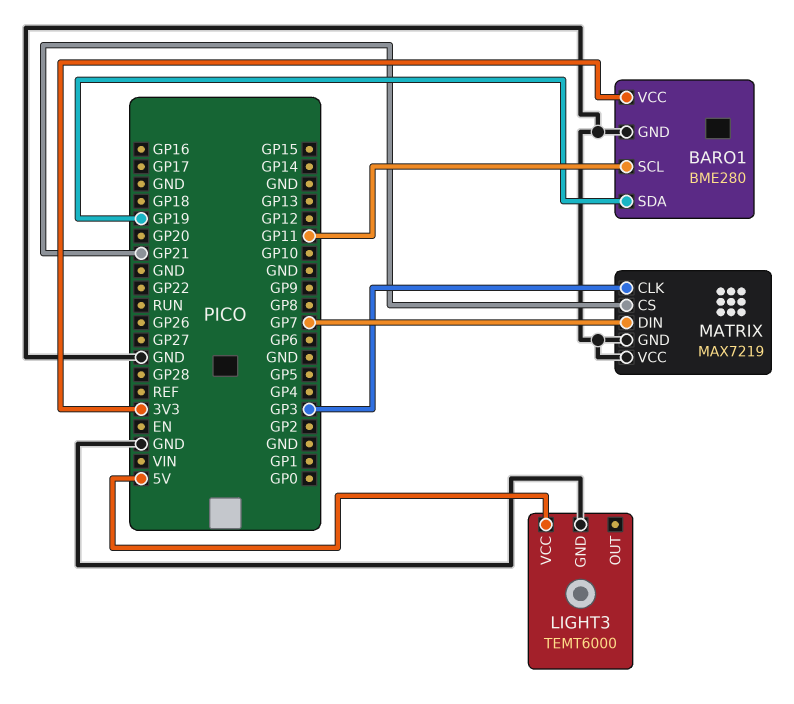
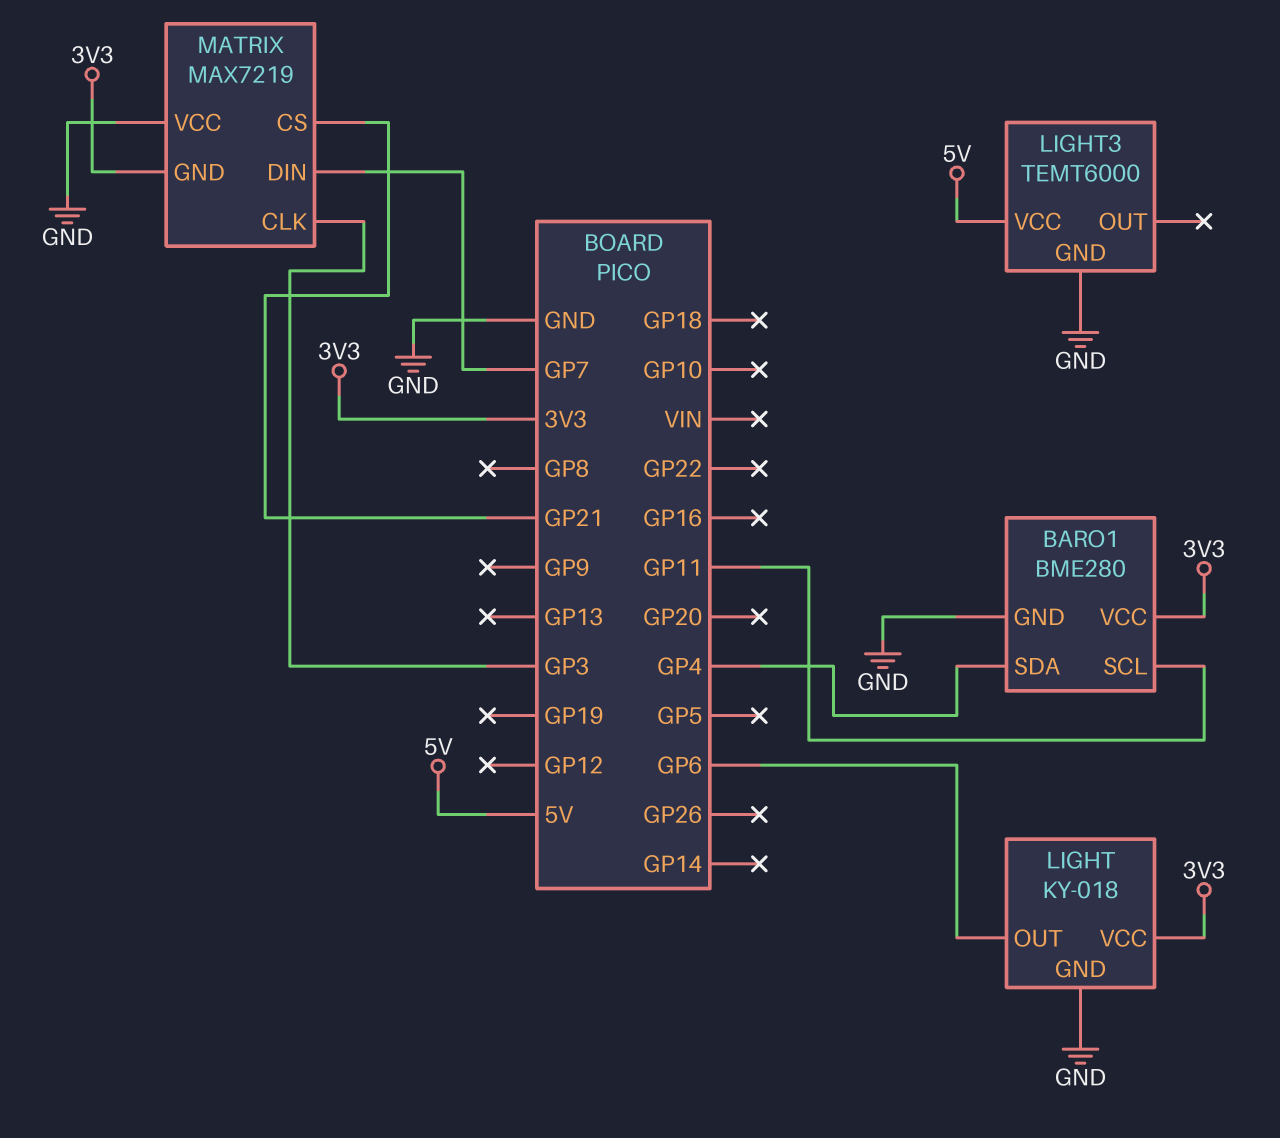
BARO1 pin SDA: GP19 -> GP4
LIGHT: none -> KY-018
LIGHT pin GND: none -> GND
LIGHT pin OUT: none -> GP6
LIGHT pin VCC: none -> 3V3
MATRIX pin GND: GND -> 3V3

